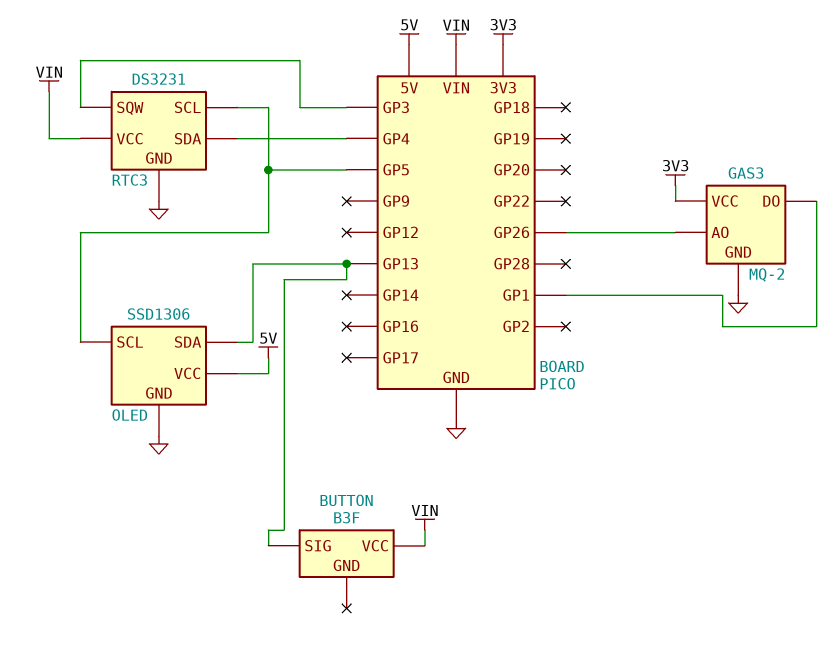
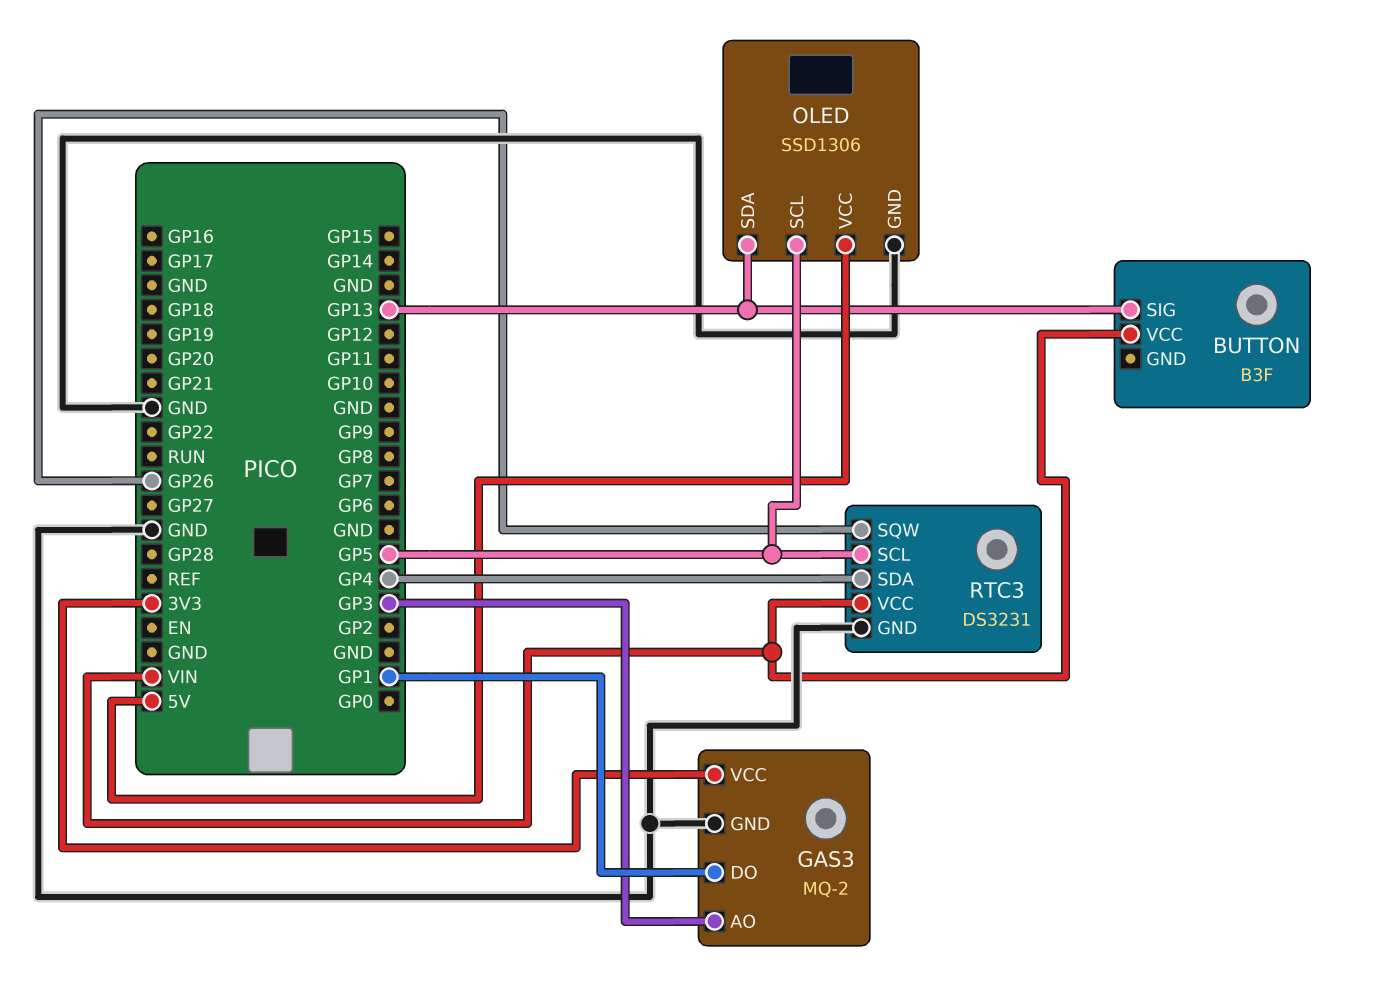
GAS3 pin AO: GP26 -> GP3
RTC3 pin SQW: GP3 -> GP26

